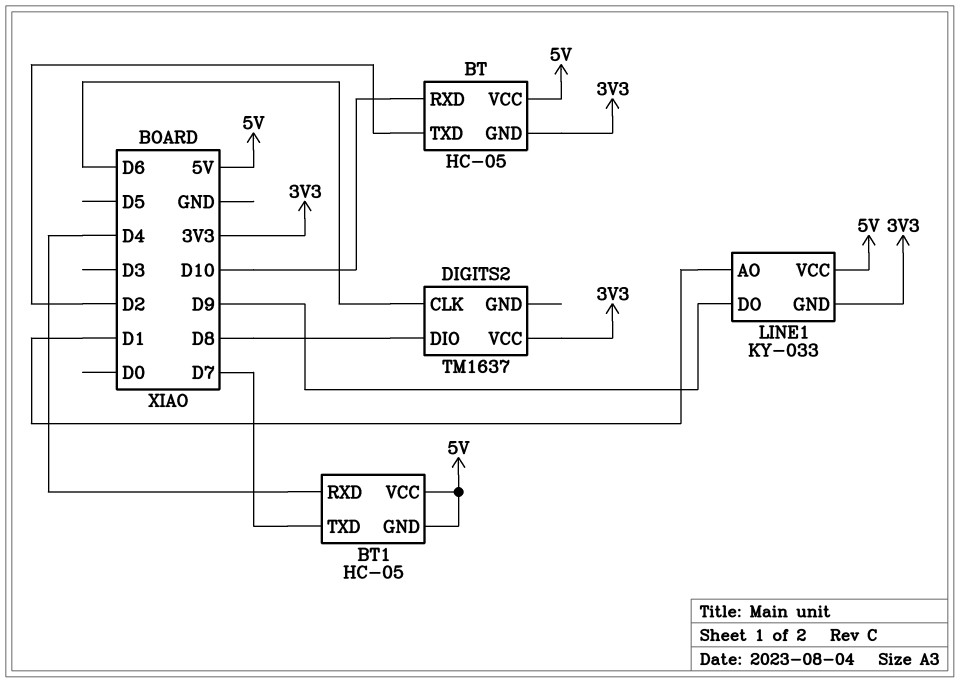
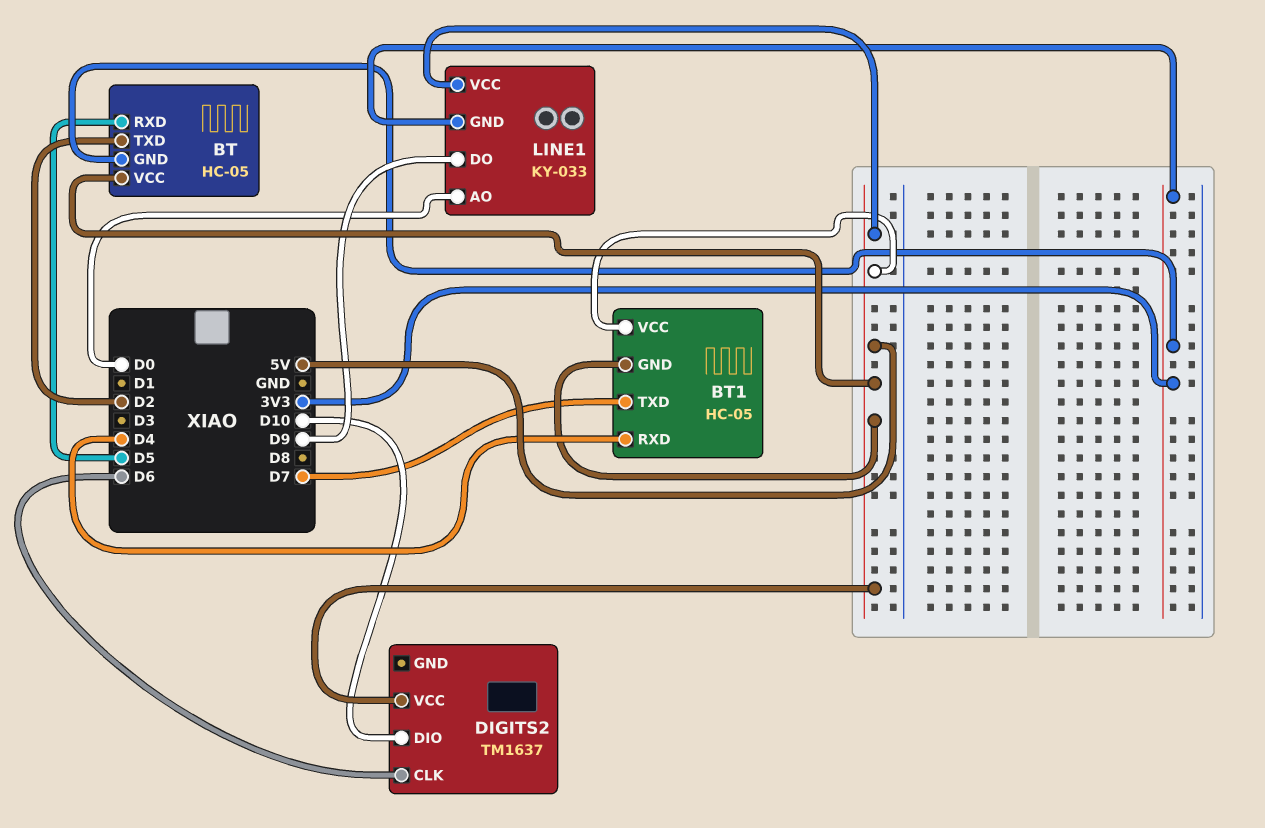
BT pin RXD: D10 -> D5
DIGITS2 pin DIO: D8 -> D10
DIGITS2 pin VCC: 3V3 -> 5V
LINE1 pin AO: D1 -> D0

